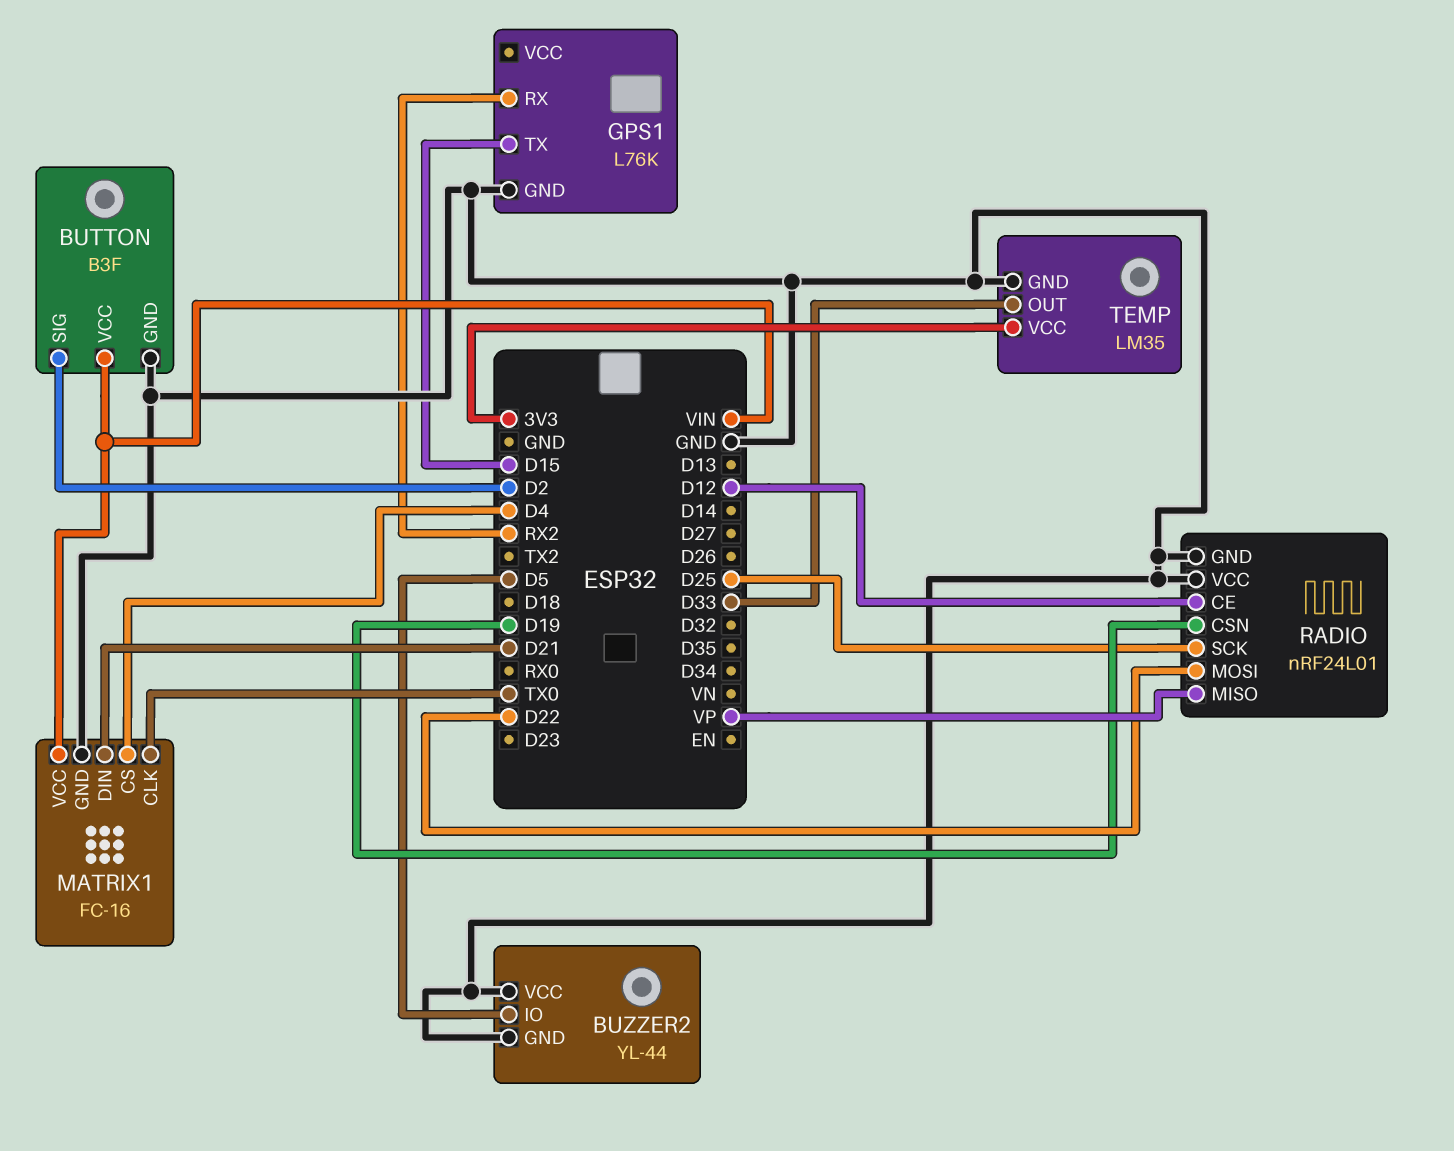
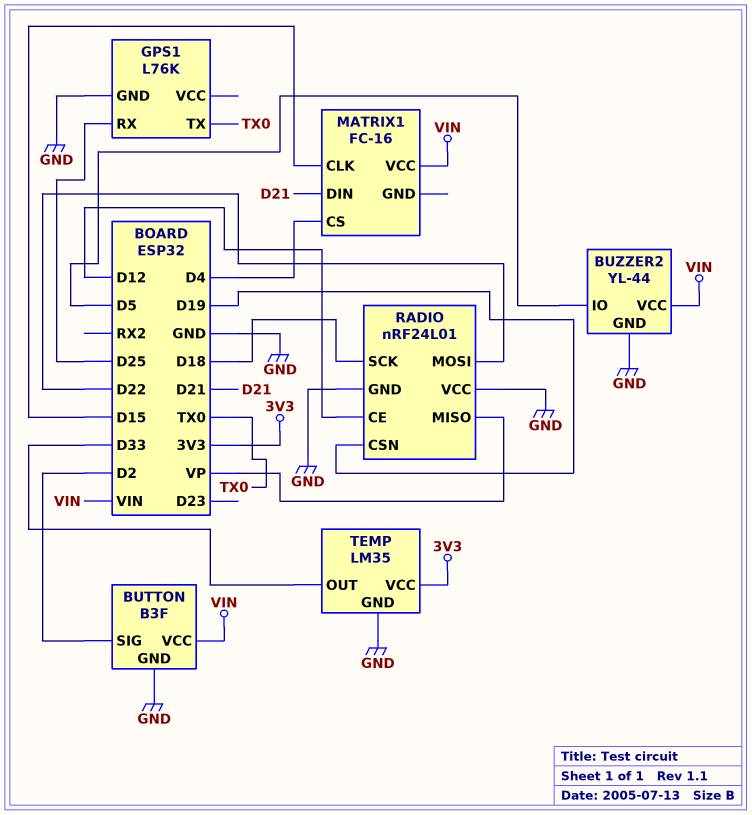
BUZZER2 pin VCC: GND -> VIN
GPS1 pin RX: RX2 -> D25
GPS1 pin TX: D15 -> TX0
MATRIX1 pin CLK: TX0 -> D15
MATRIX1 pin GND: GND -> none
RADIO pin SCK: D25 -> D18

